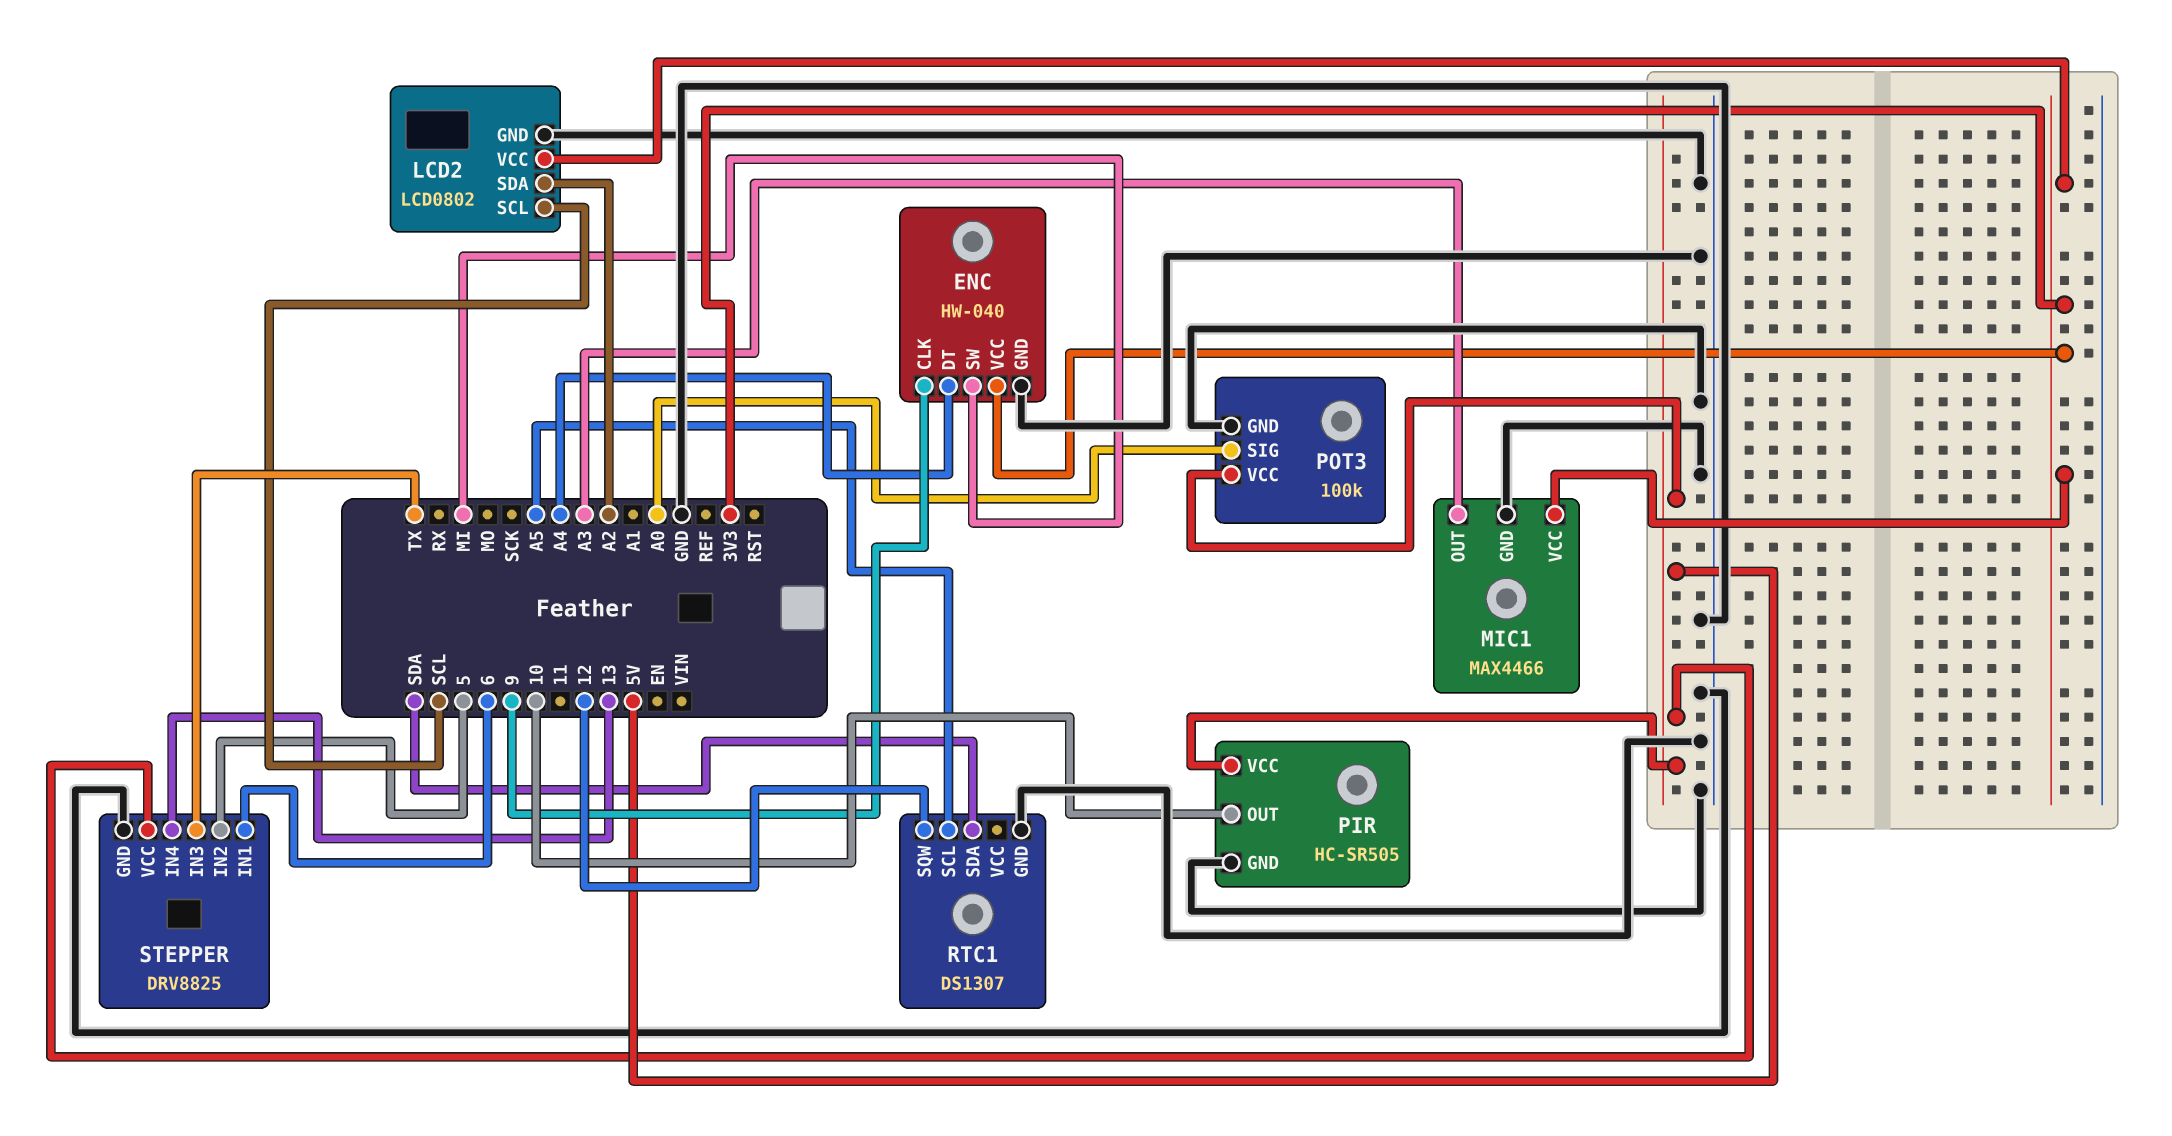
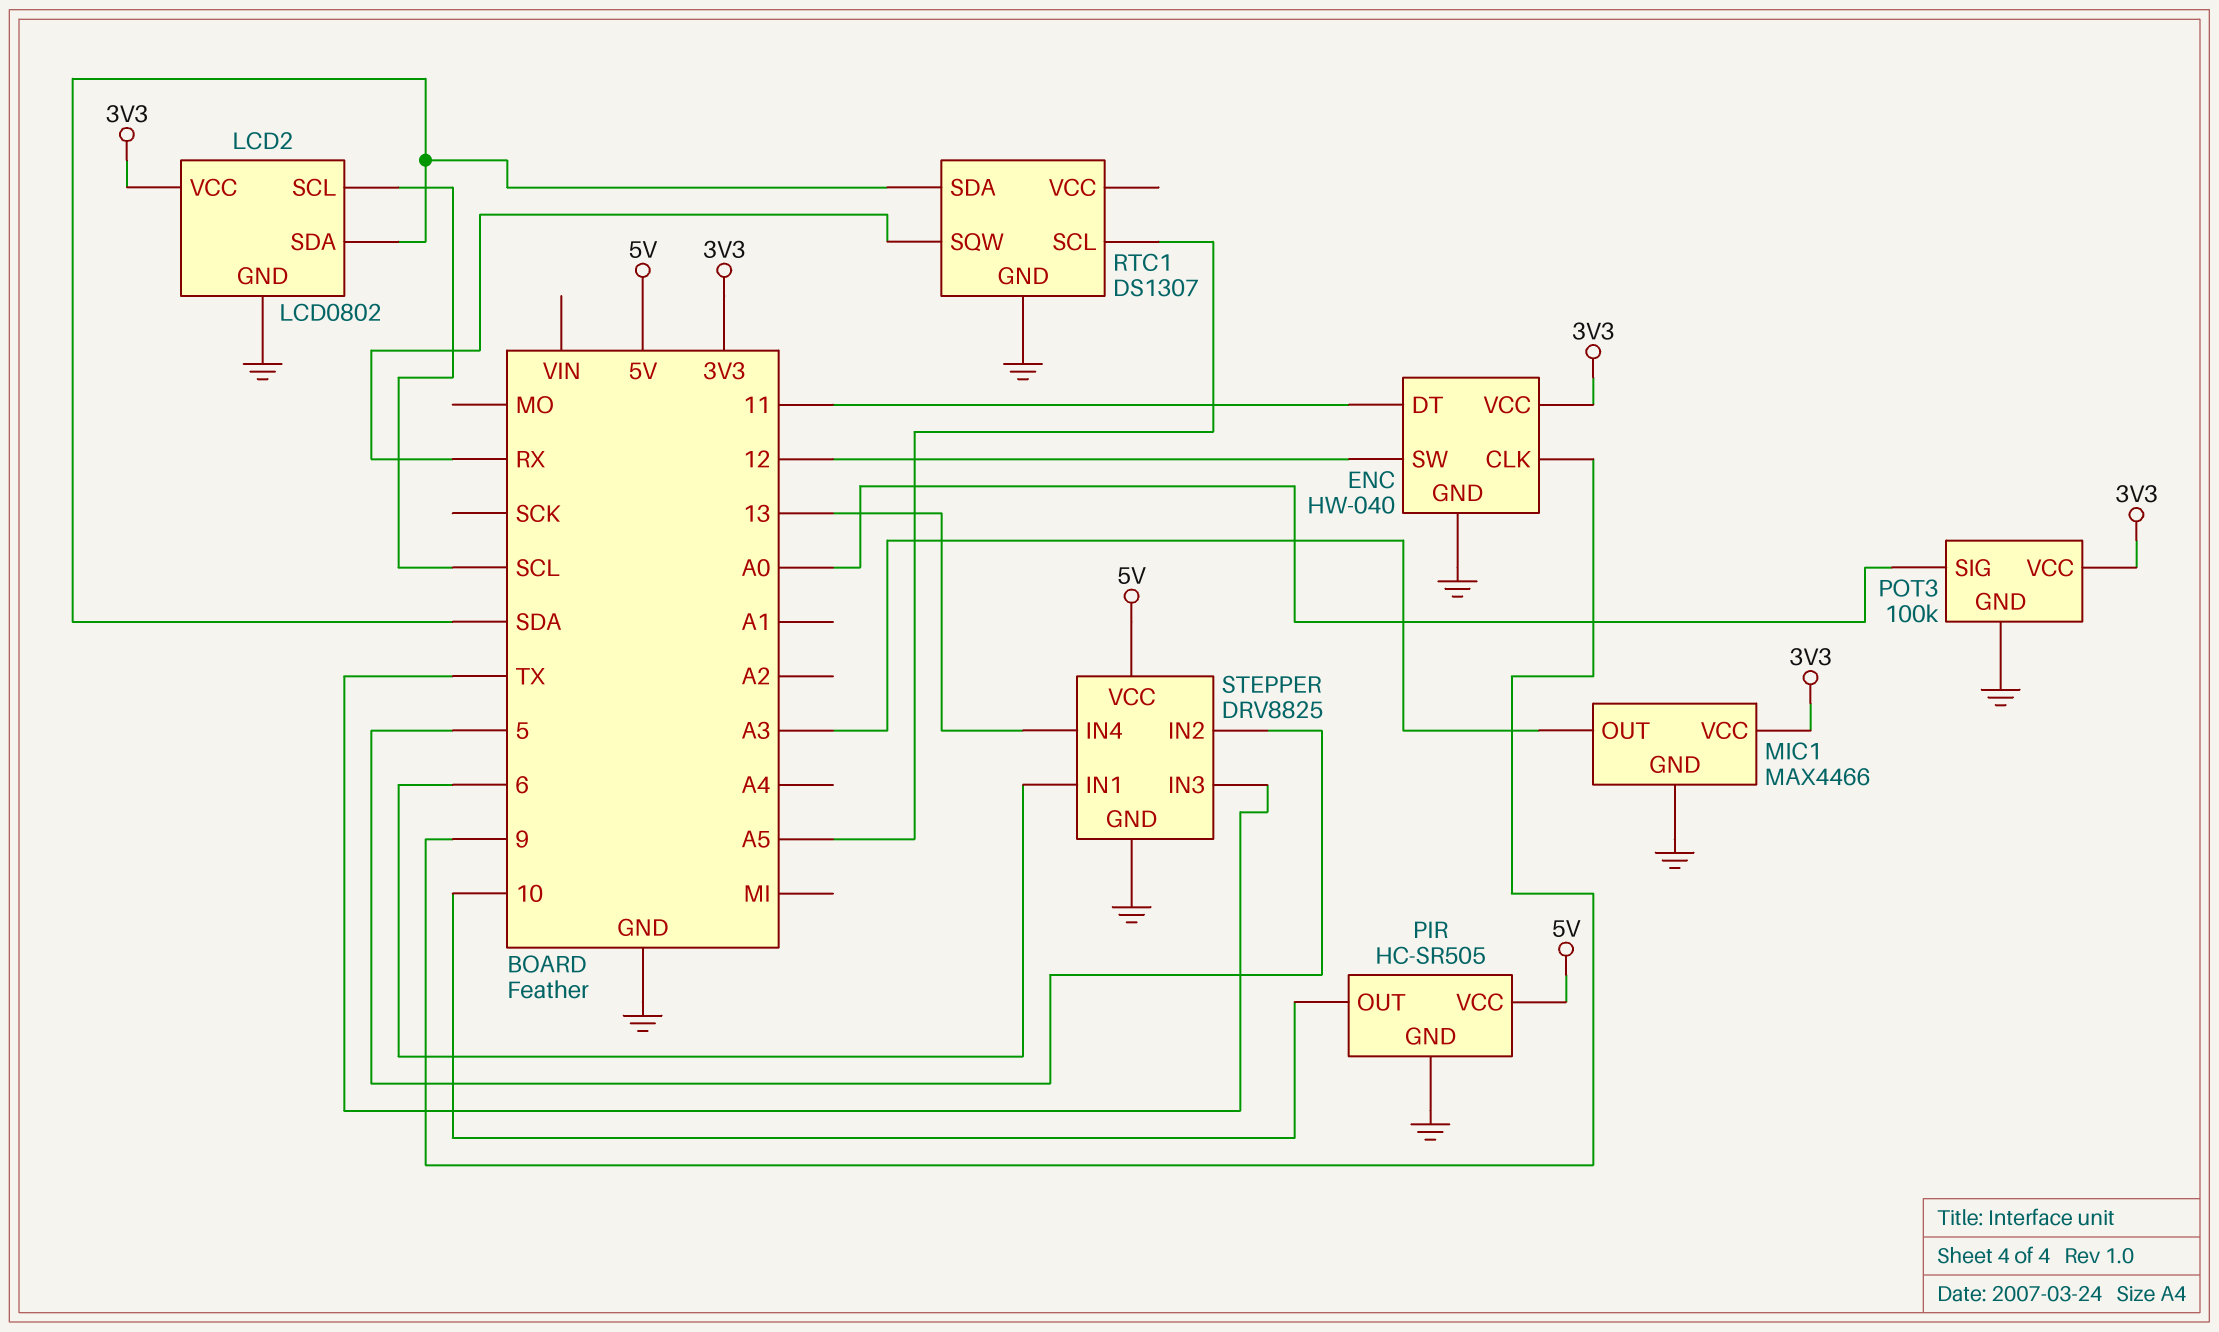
ENC pin DT: A4 -> 11
ENC pin SW: MI -> 12
LCD2 pin SDA: A2 -> SDA
POT3 pin VCC: 5V -> 3V3
RTC1 pin SQW: 12 -> RX

